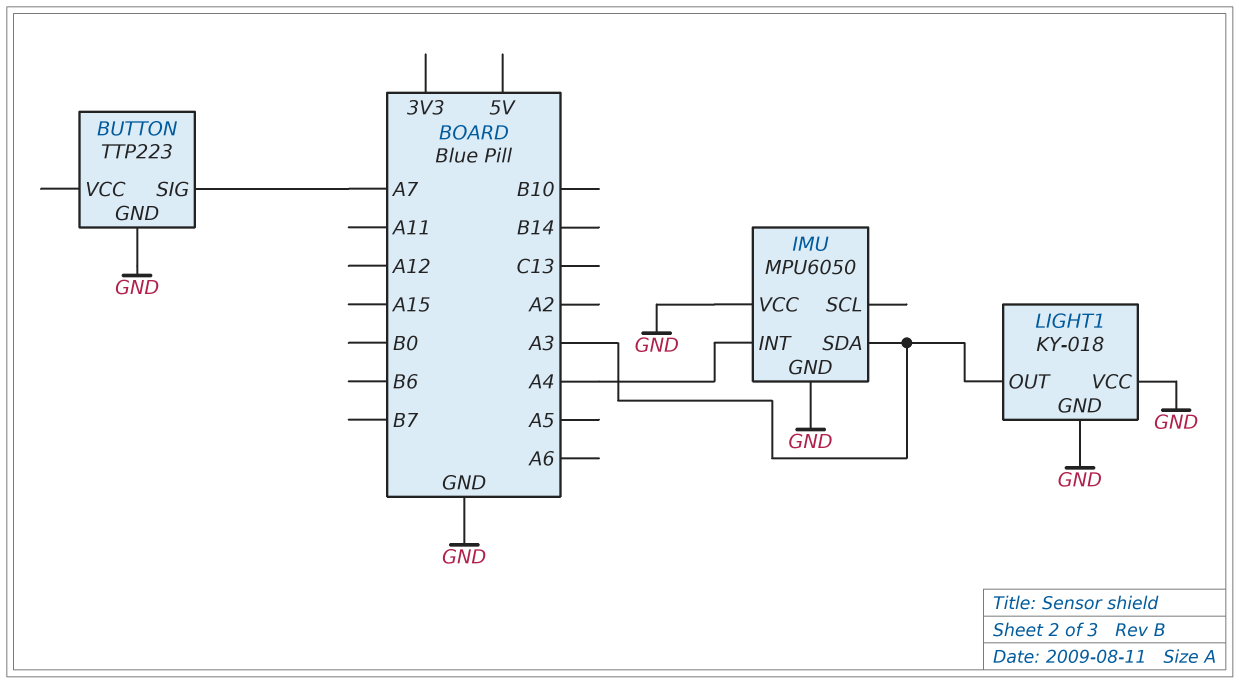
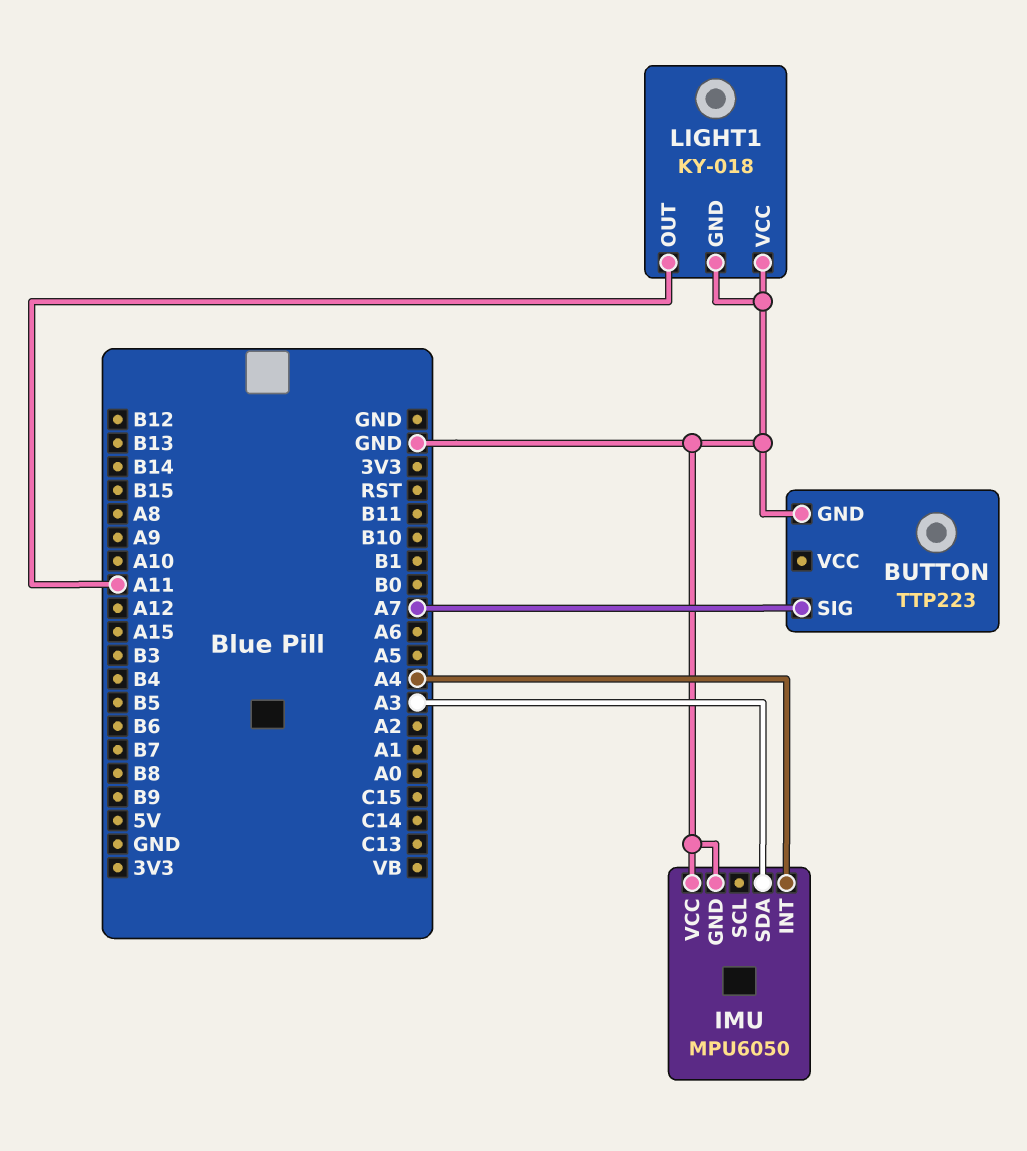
LIGHT1 pin OUT: A3 -> A11

